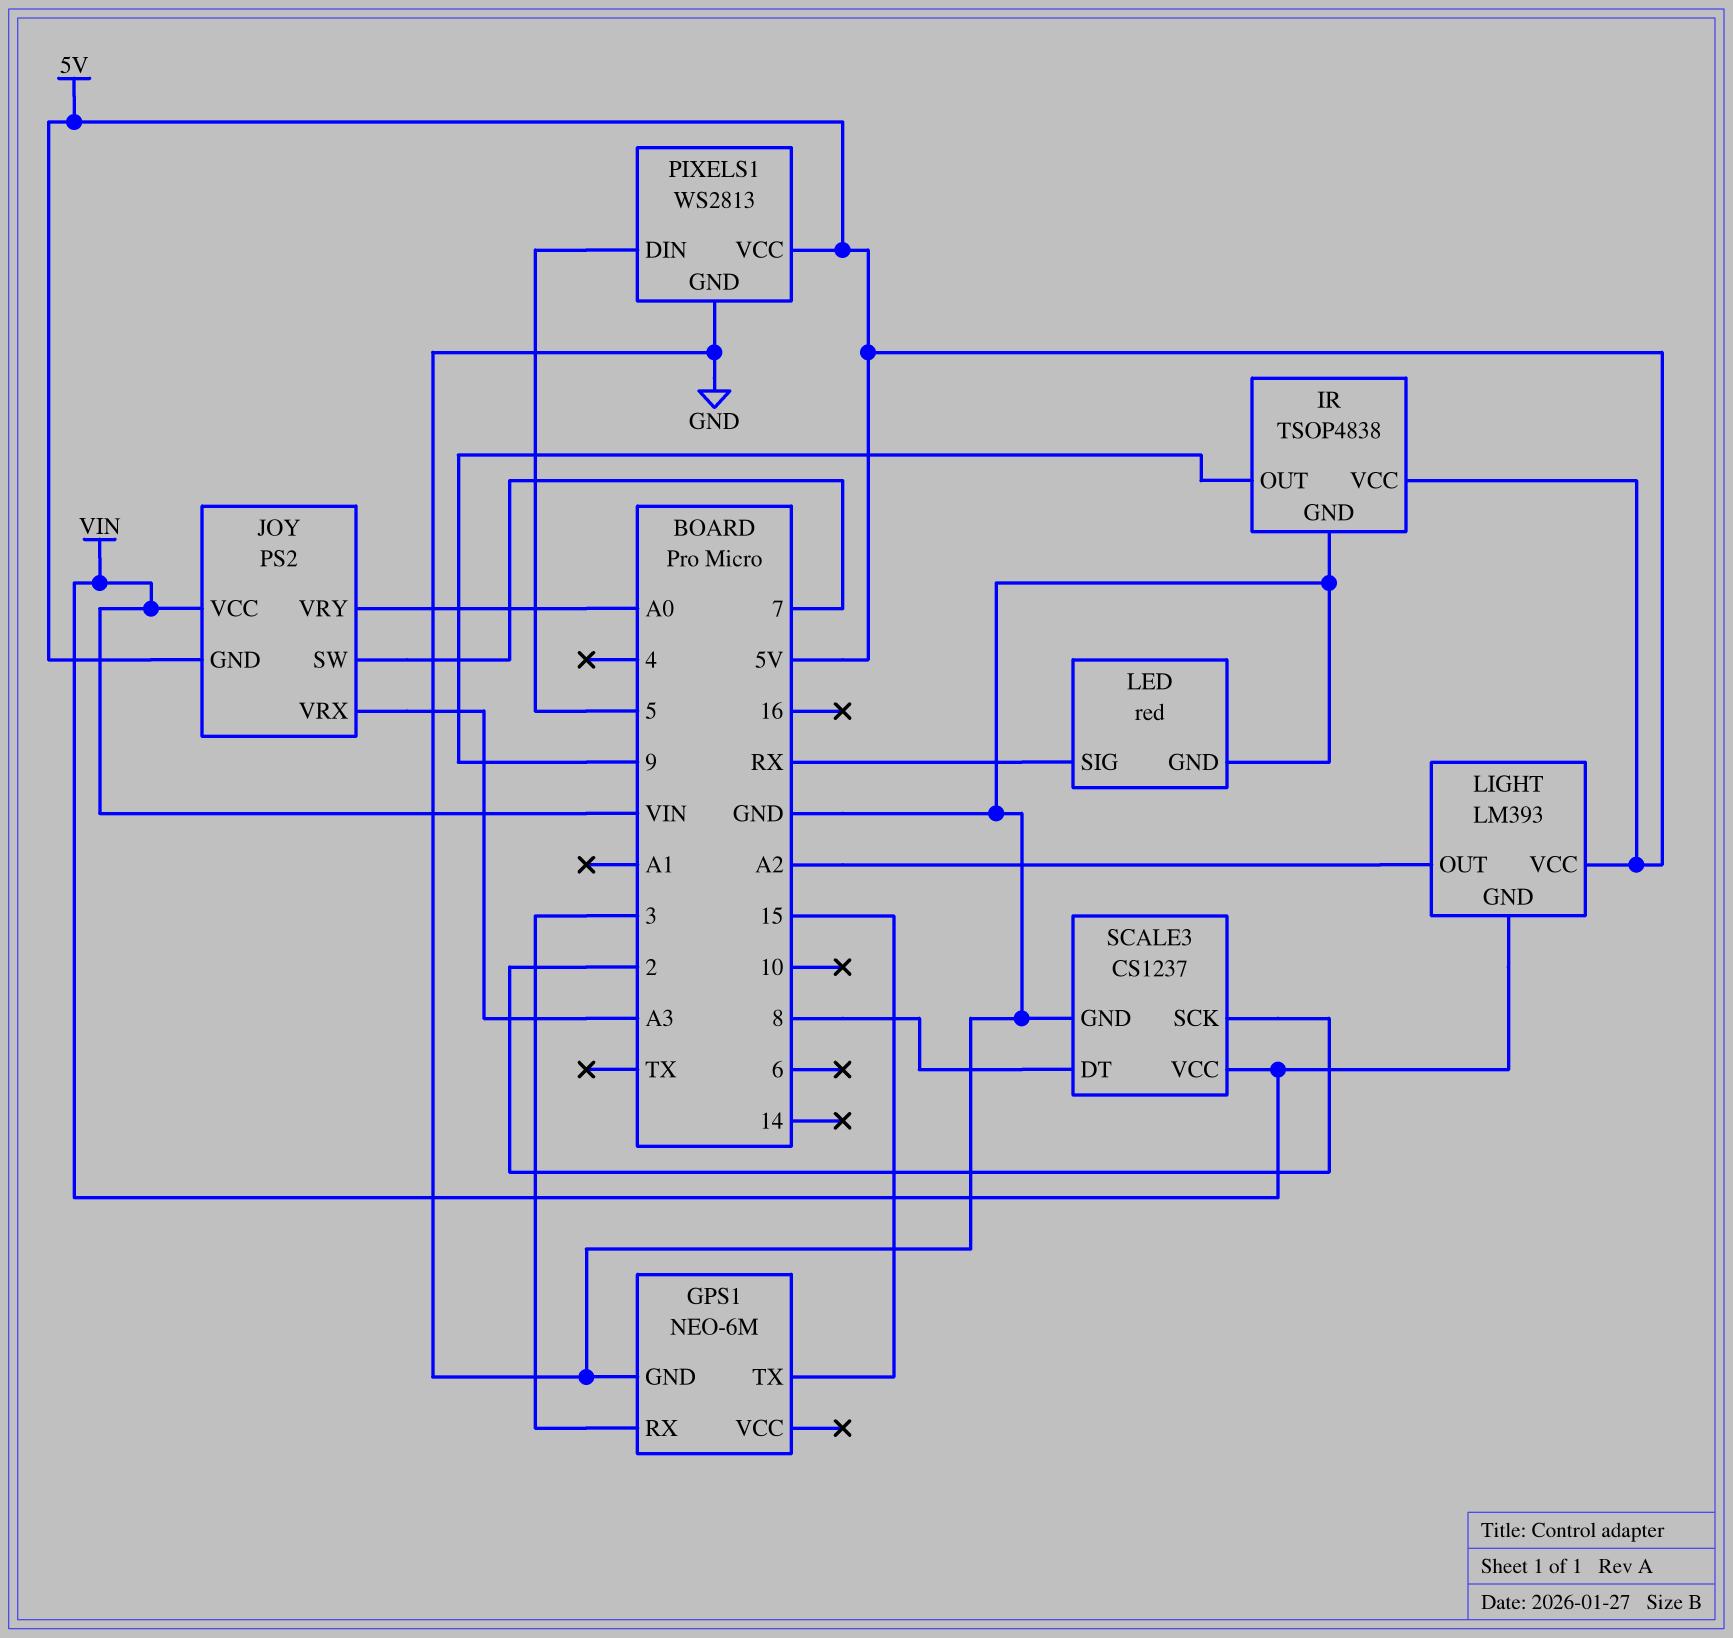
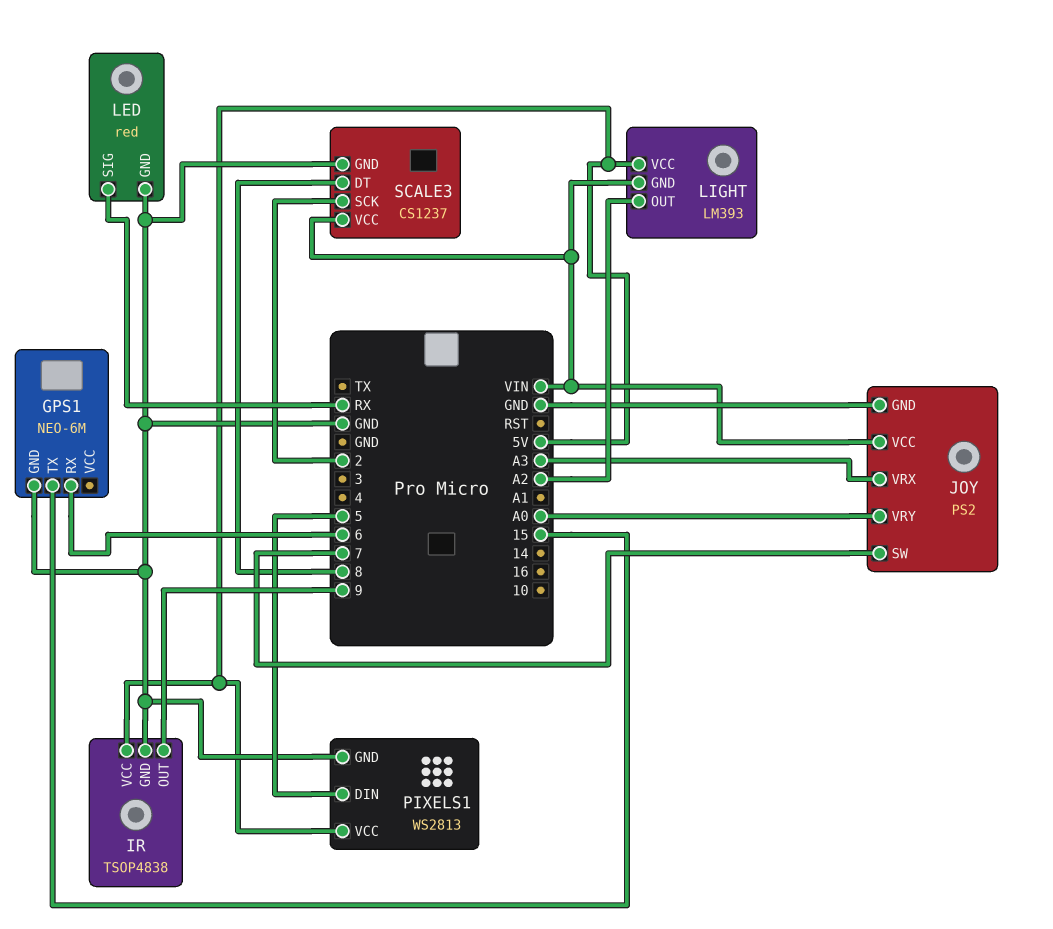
GPS1 pin RX: 3 -> 6
JOY pin GND: 5V -> GND

